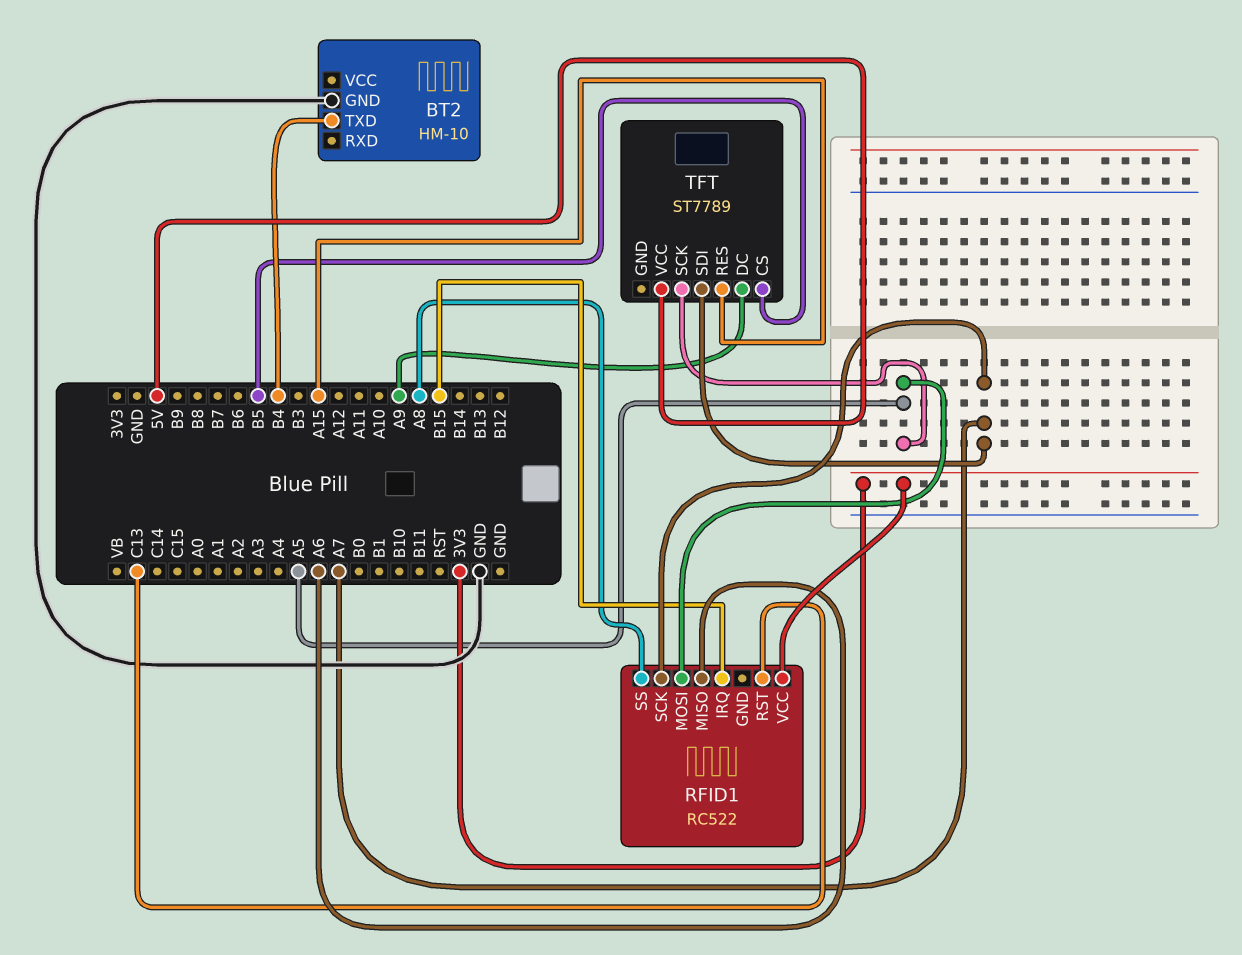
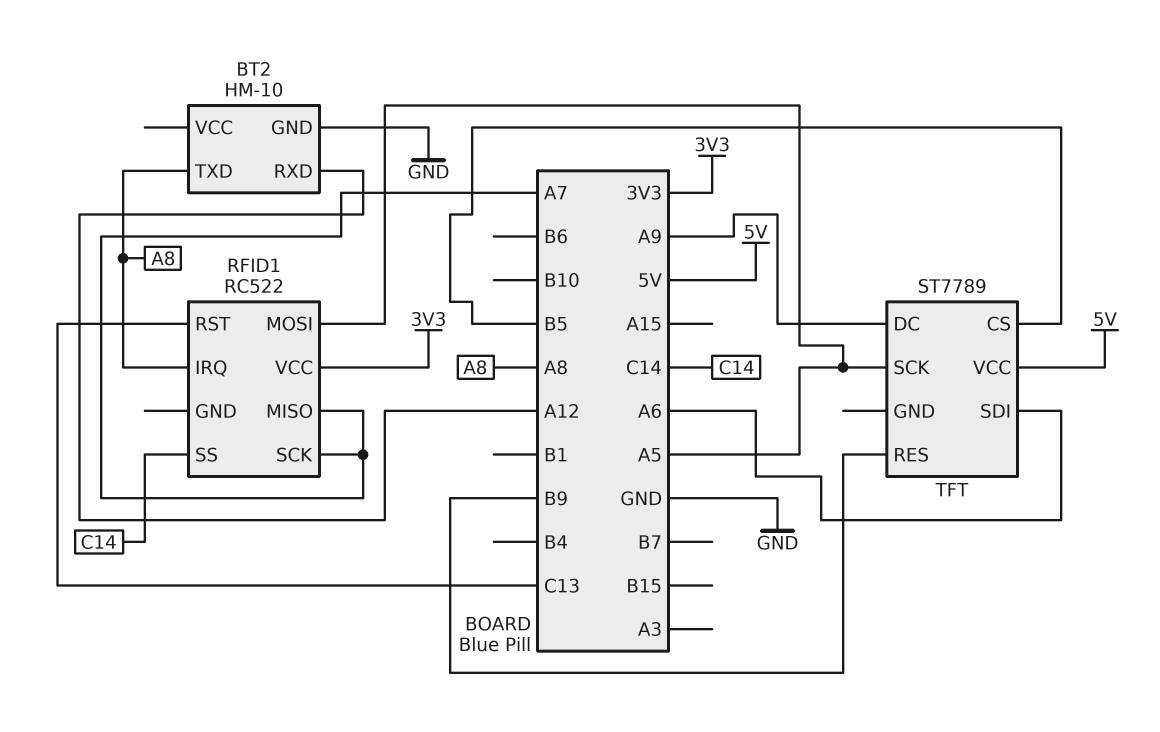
BT2 pin RXD: none -> A12
BT2 pin TXD: B4 -> A8
RFID1 pin IRQ: B15 -> A8
RFID1 pin MISO: A6 -> A7
RFID1 pin SS: A8 -> C14
TFT pin RES: A15 -> B9
TFT pin SDI: A7 -> A6

